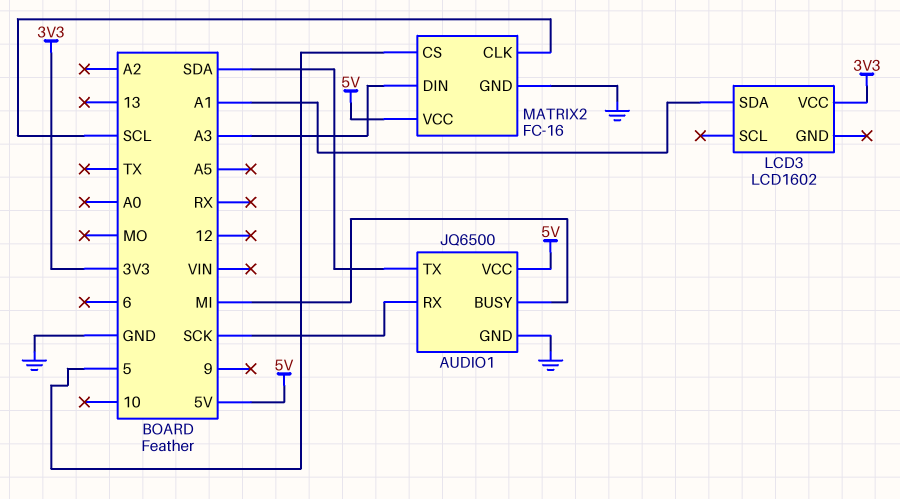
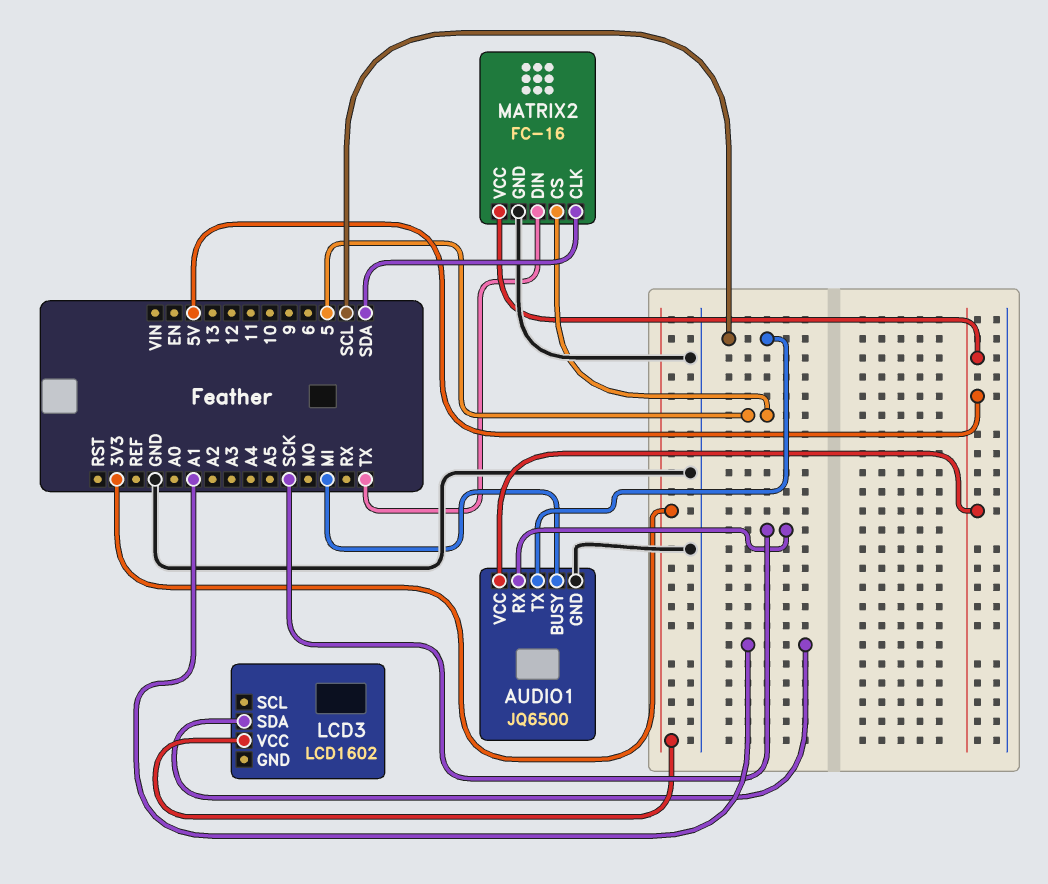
AUDIO1 pin TX: SDA -> SCL
MATRIX2 pin CLK: SCL -> SDA
MATRIX2 pin DIN: A3 -> TX

